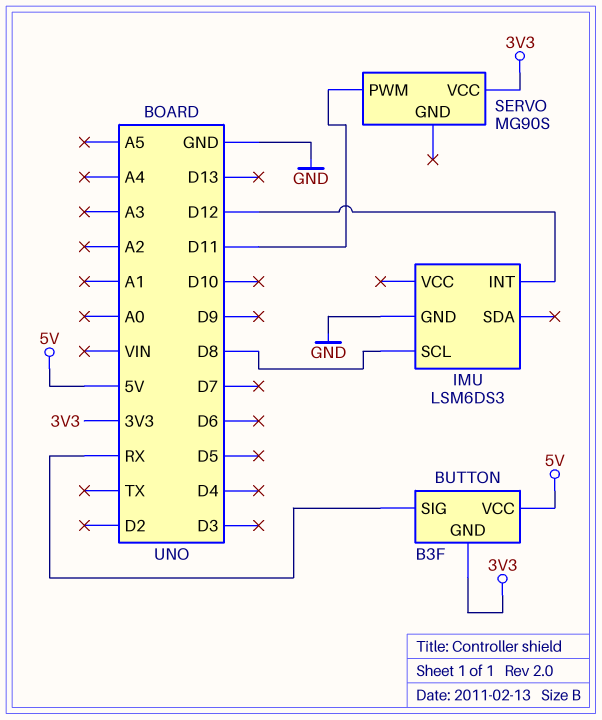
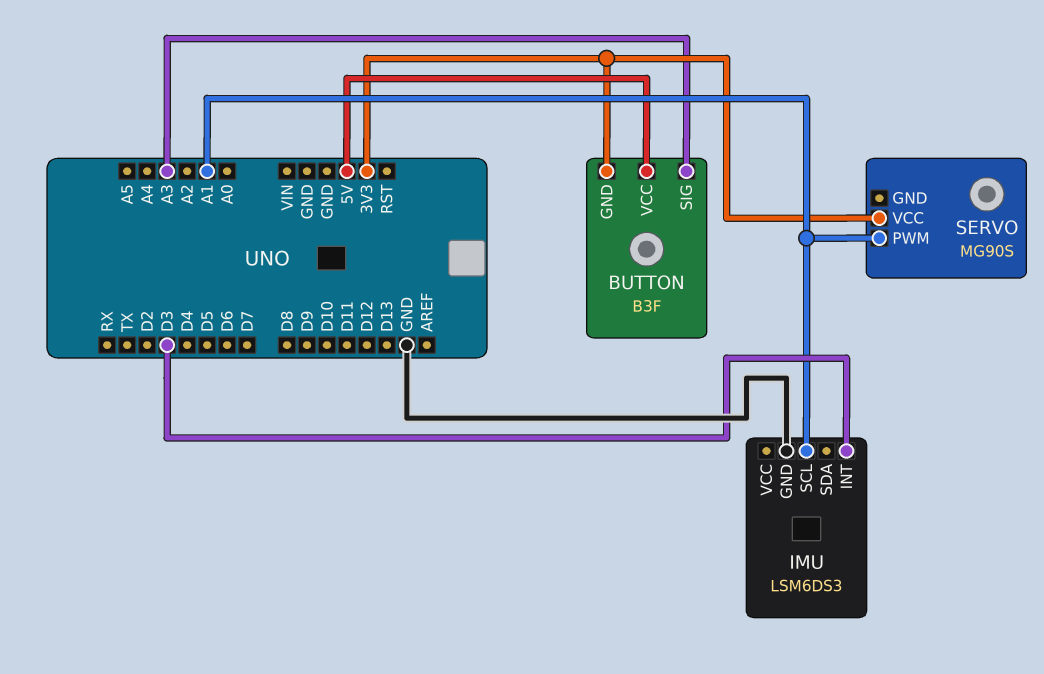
BUTTON pin SIG: RX -> A3
IMU pin INT: D12 -> D3
IMU pin SCL: D8 -> A1
SERVO pin PWM: D11 -> A1

